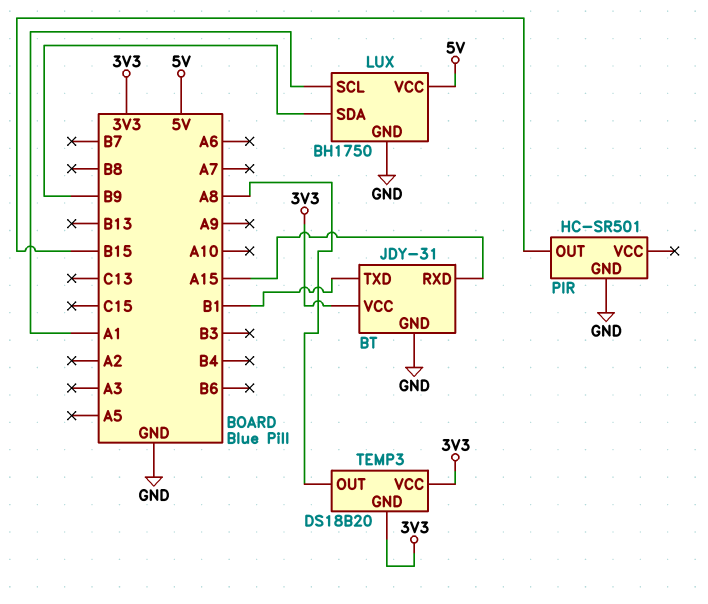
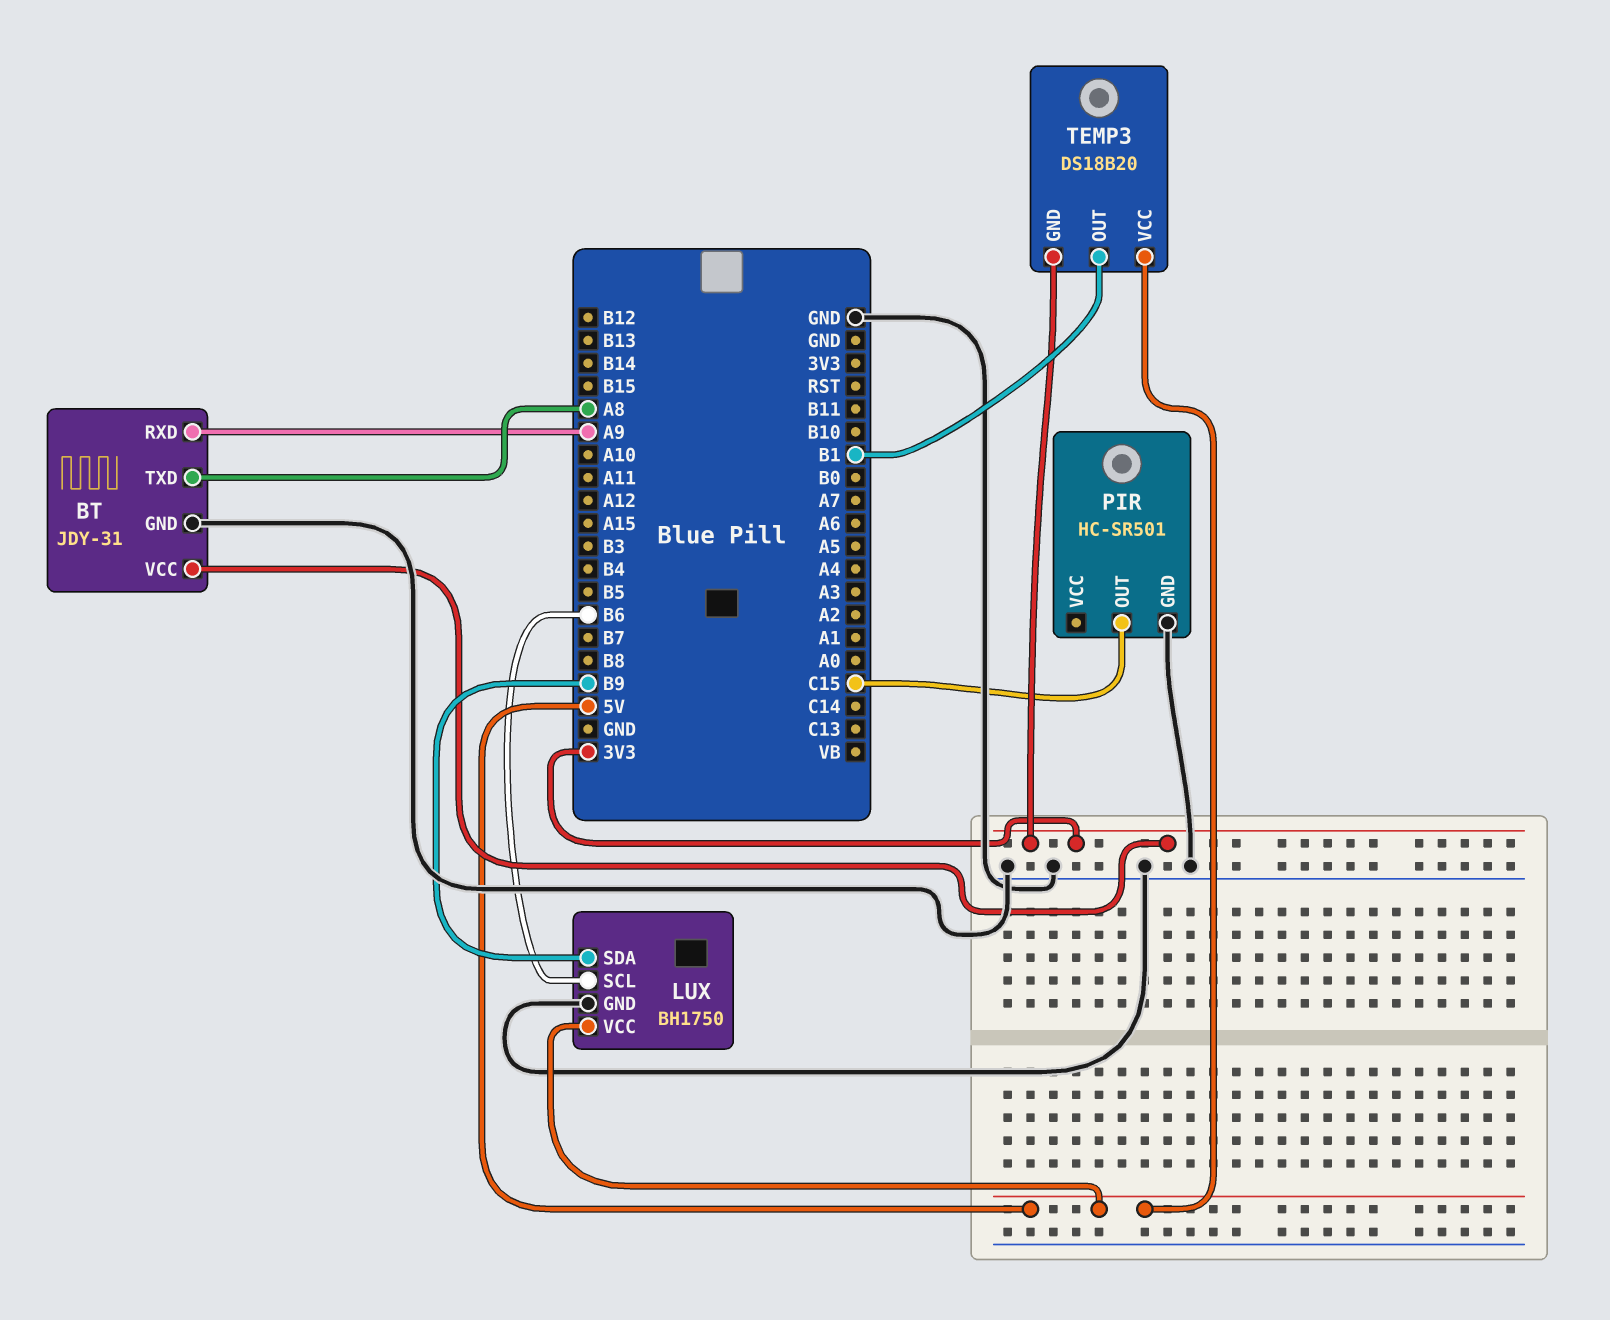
BT pin RXD: A15 -> A9
BT pin TXD: B1 -> A8
LUX pin SCL: A1 -> B6
PIR pin OUT: B15 -> C15
TEMP3 pin OUT: A8 -> B1
TEMP3 pin VCC: 3V3 -> 5V

